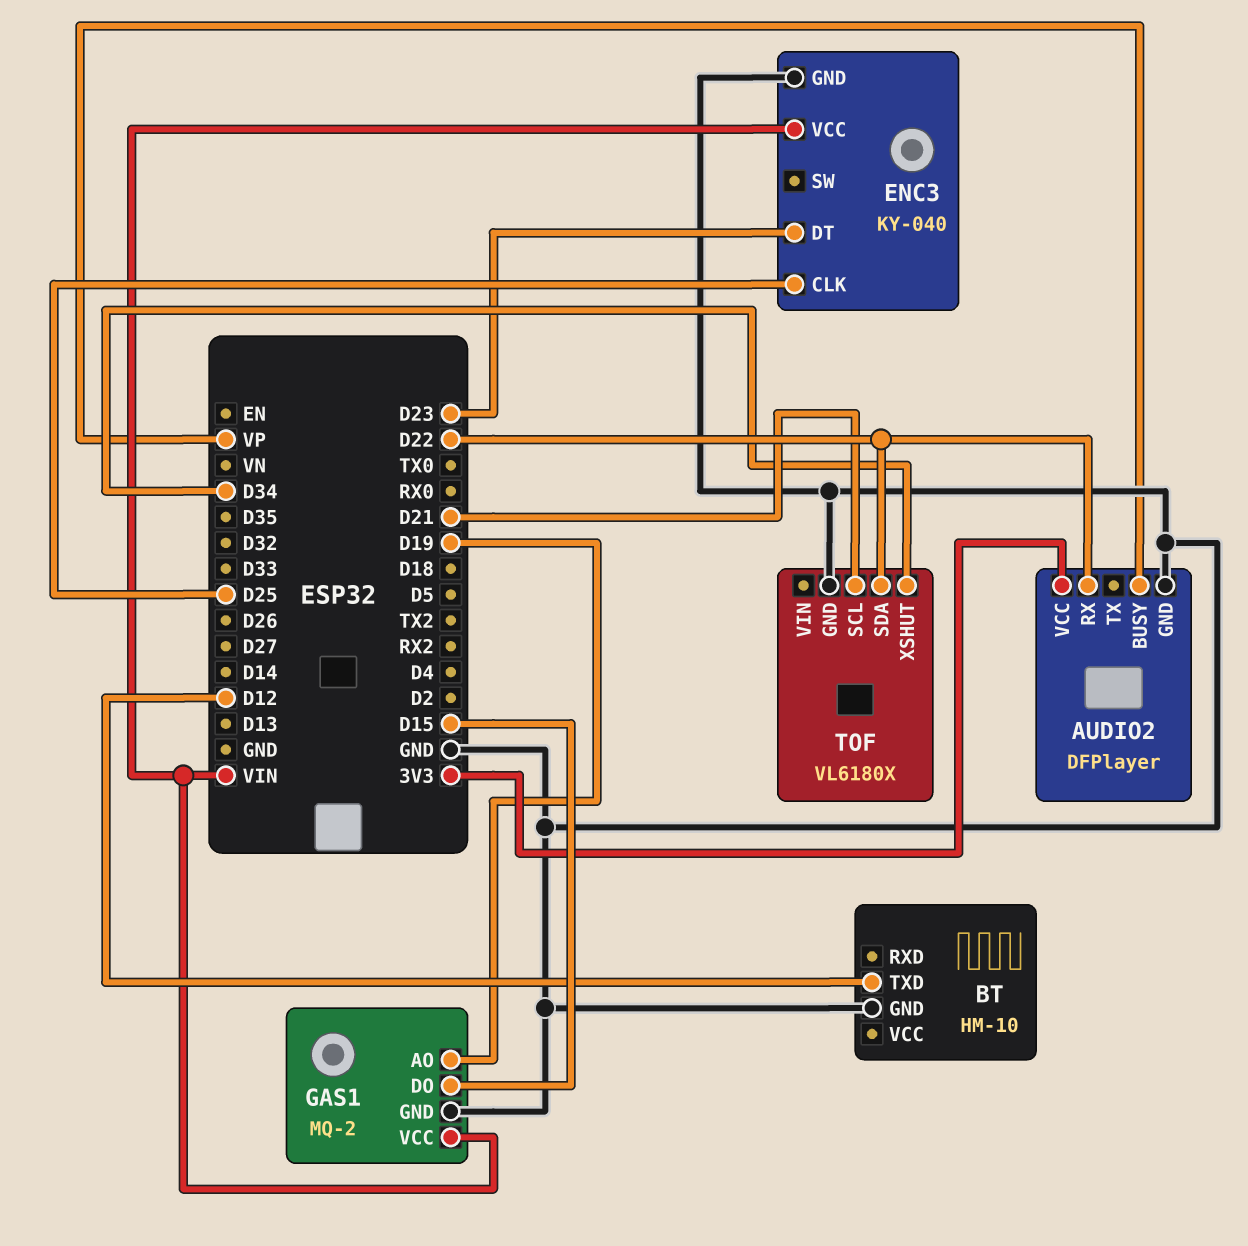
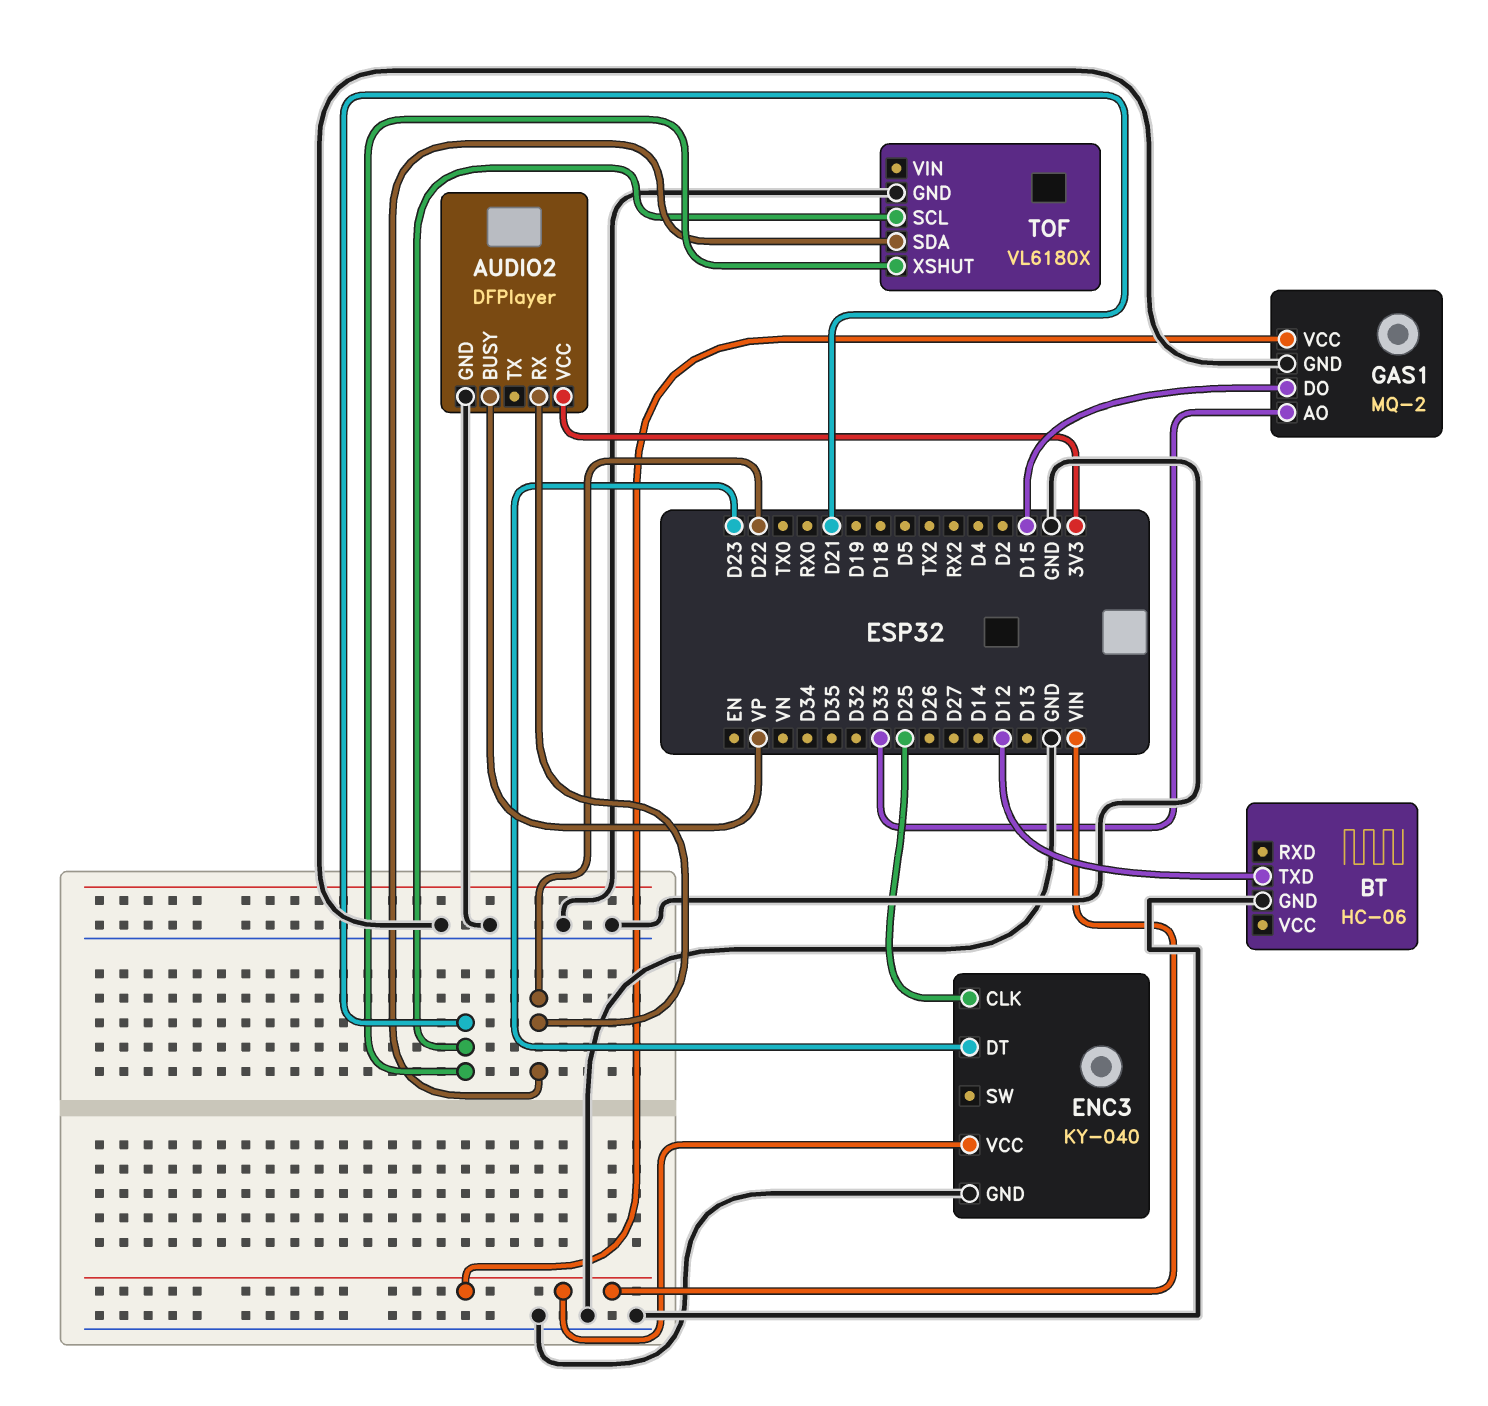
BT: HM-10 -> HC-06
GAS1 pin AO: D19 -> D33
TOF pin XSHUT: D34 -> D21

